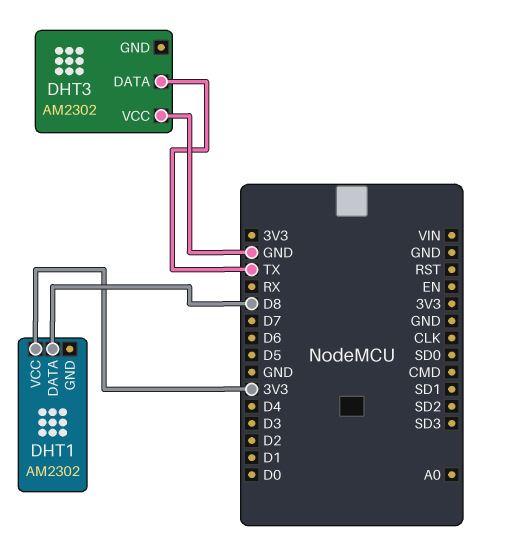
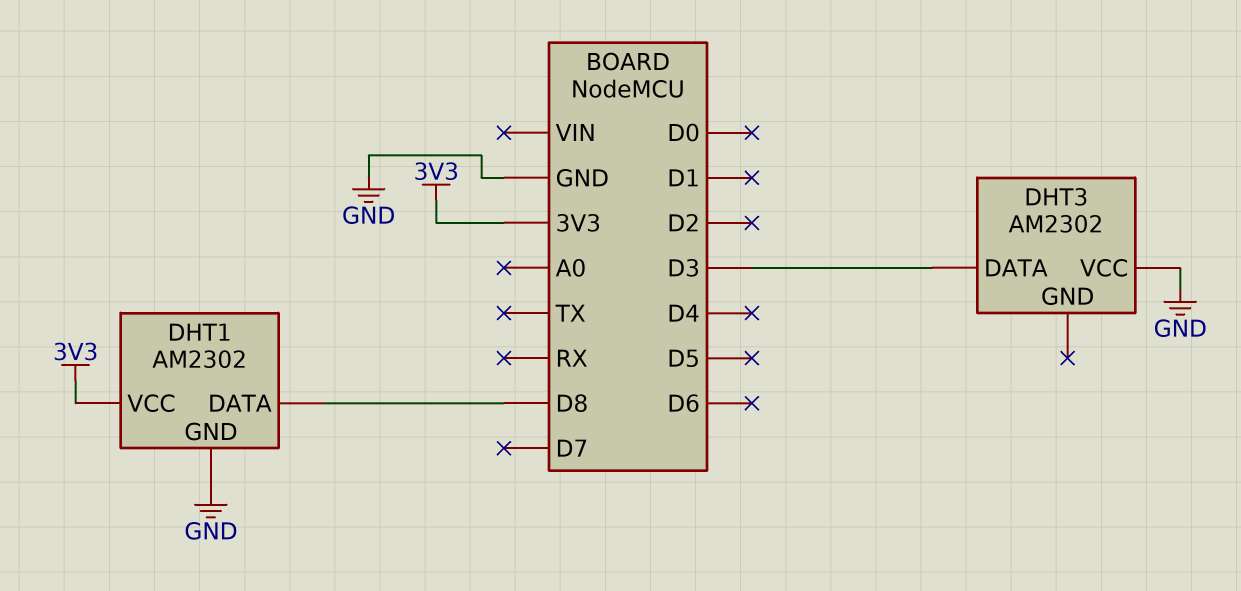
DHT1 pin GND: none -> GND
DHT3 pin DATA: TX -> D3

